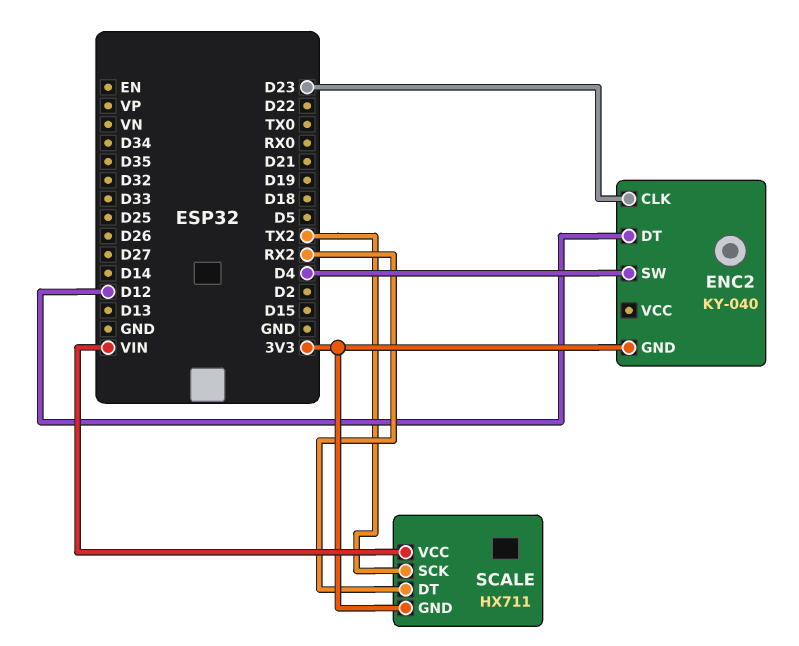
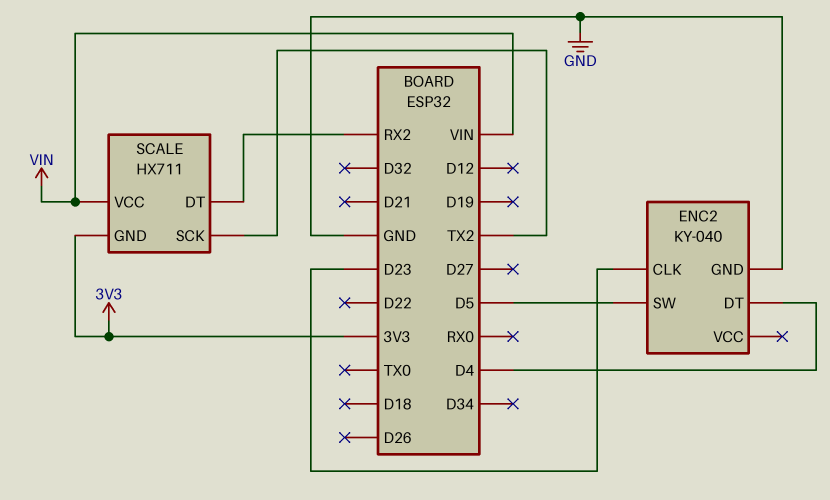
ENC2 pin DT: D12 -> D4
ENC2 pin GND: 3V3 -> GND
ENC2 pin SW: D4 -> D5

